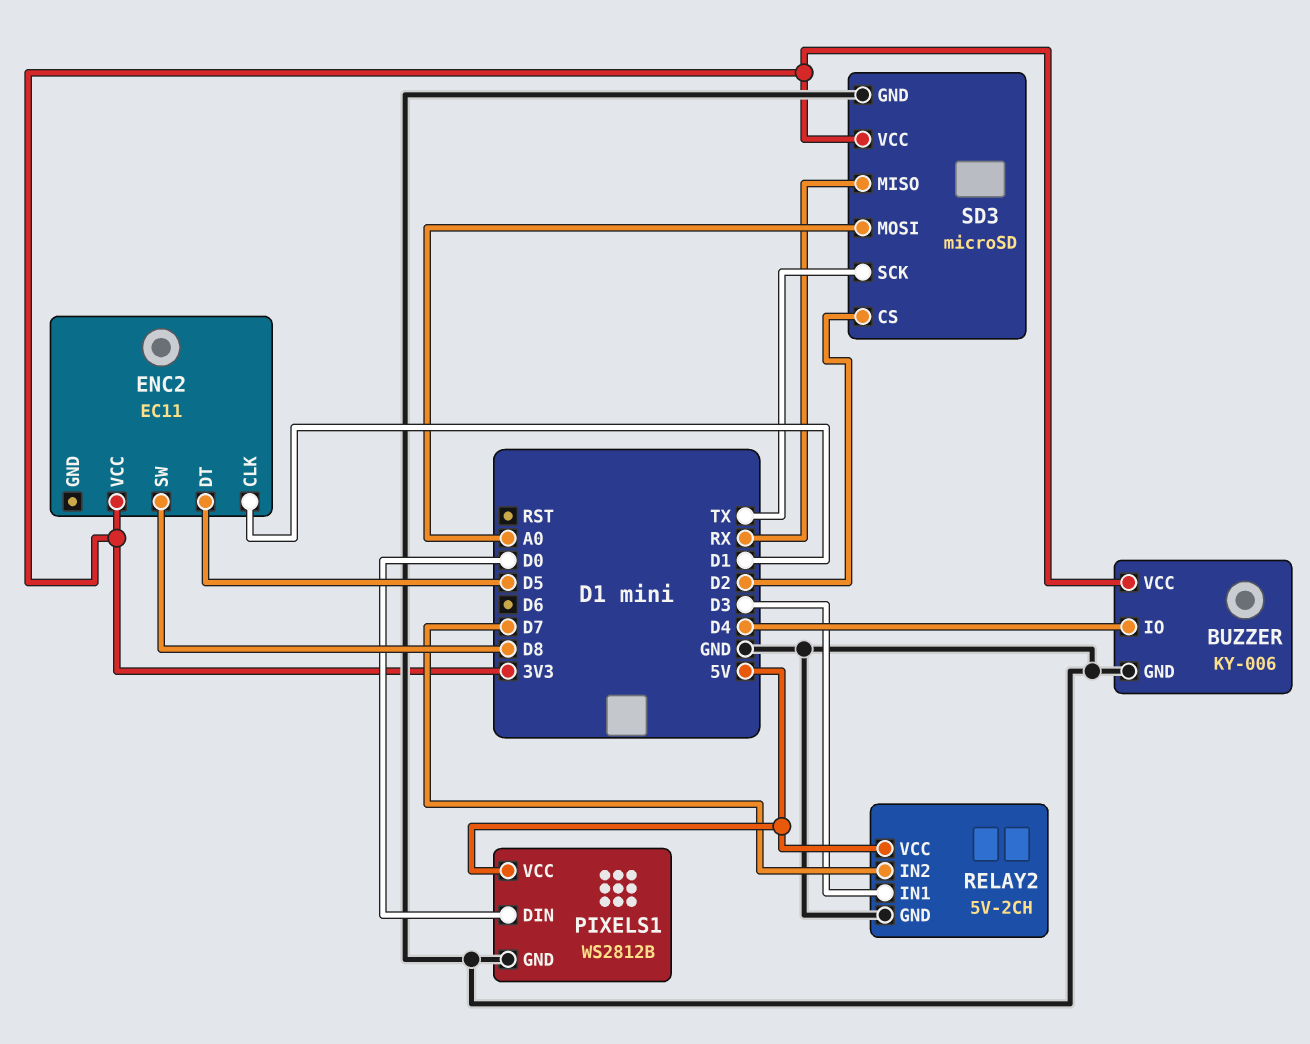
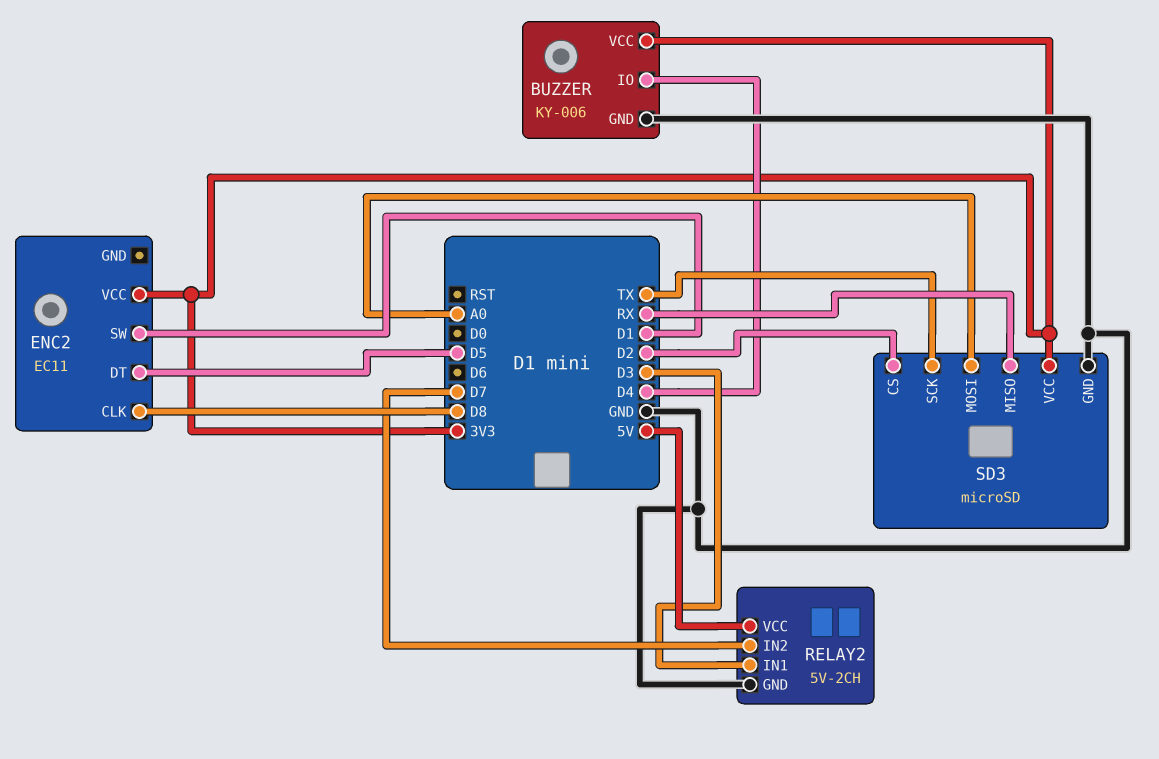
ENC2 pin CLK: D1 -> D8
ENC2 pin SW: D8 -> D1
PIXELS1: WS2812B -> none
PIXELS1 pin DIN: D0 -> none
PIXELS1 pin GND: GND -> none
PIXELS1 pin VCC: 5V -> none

